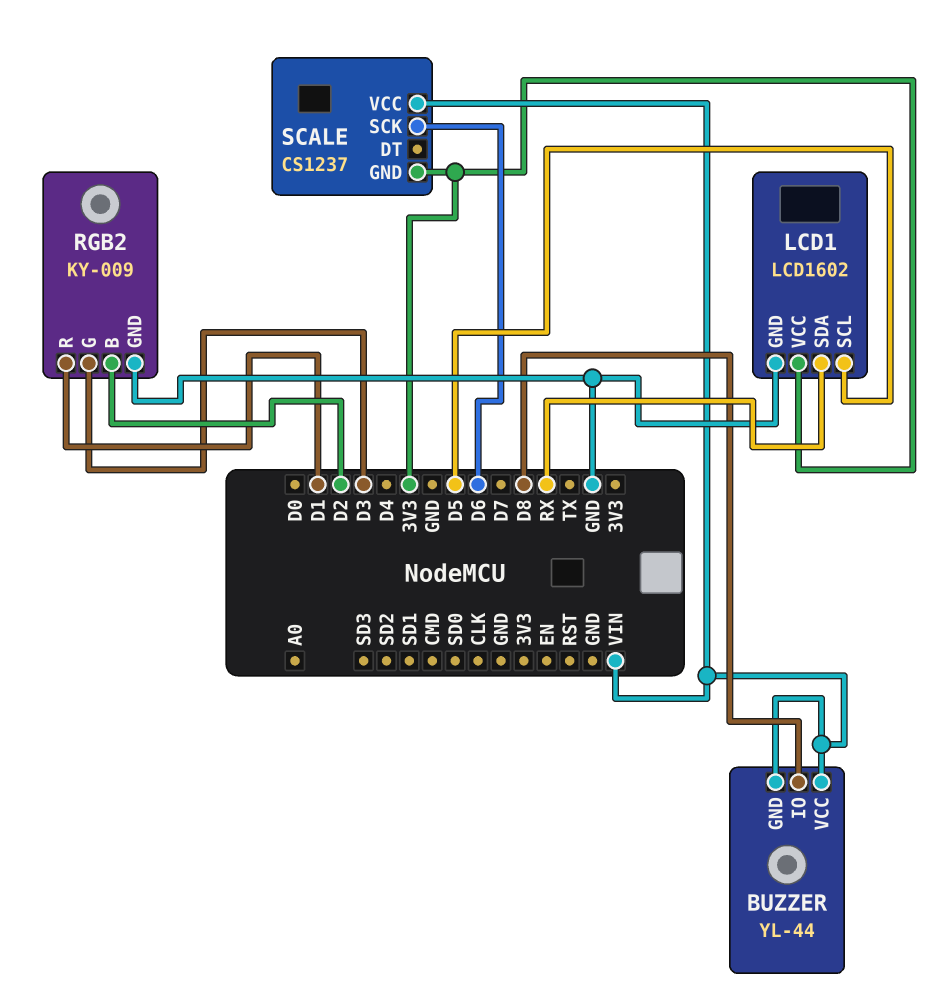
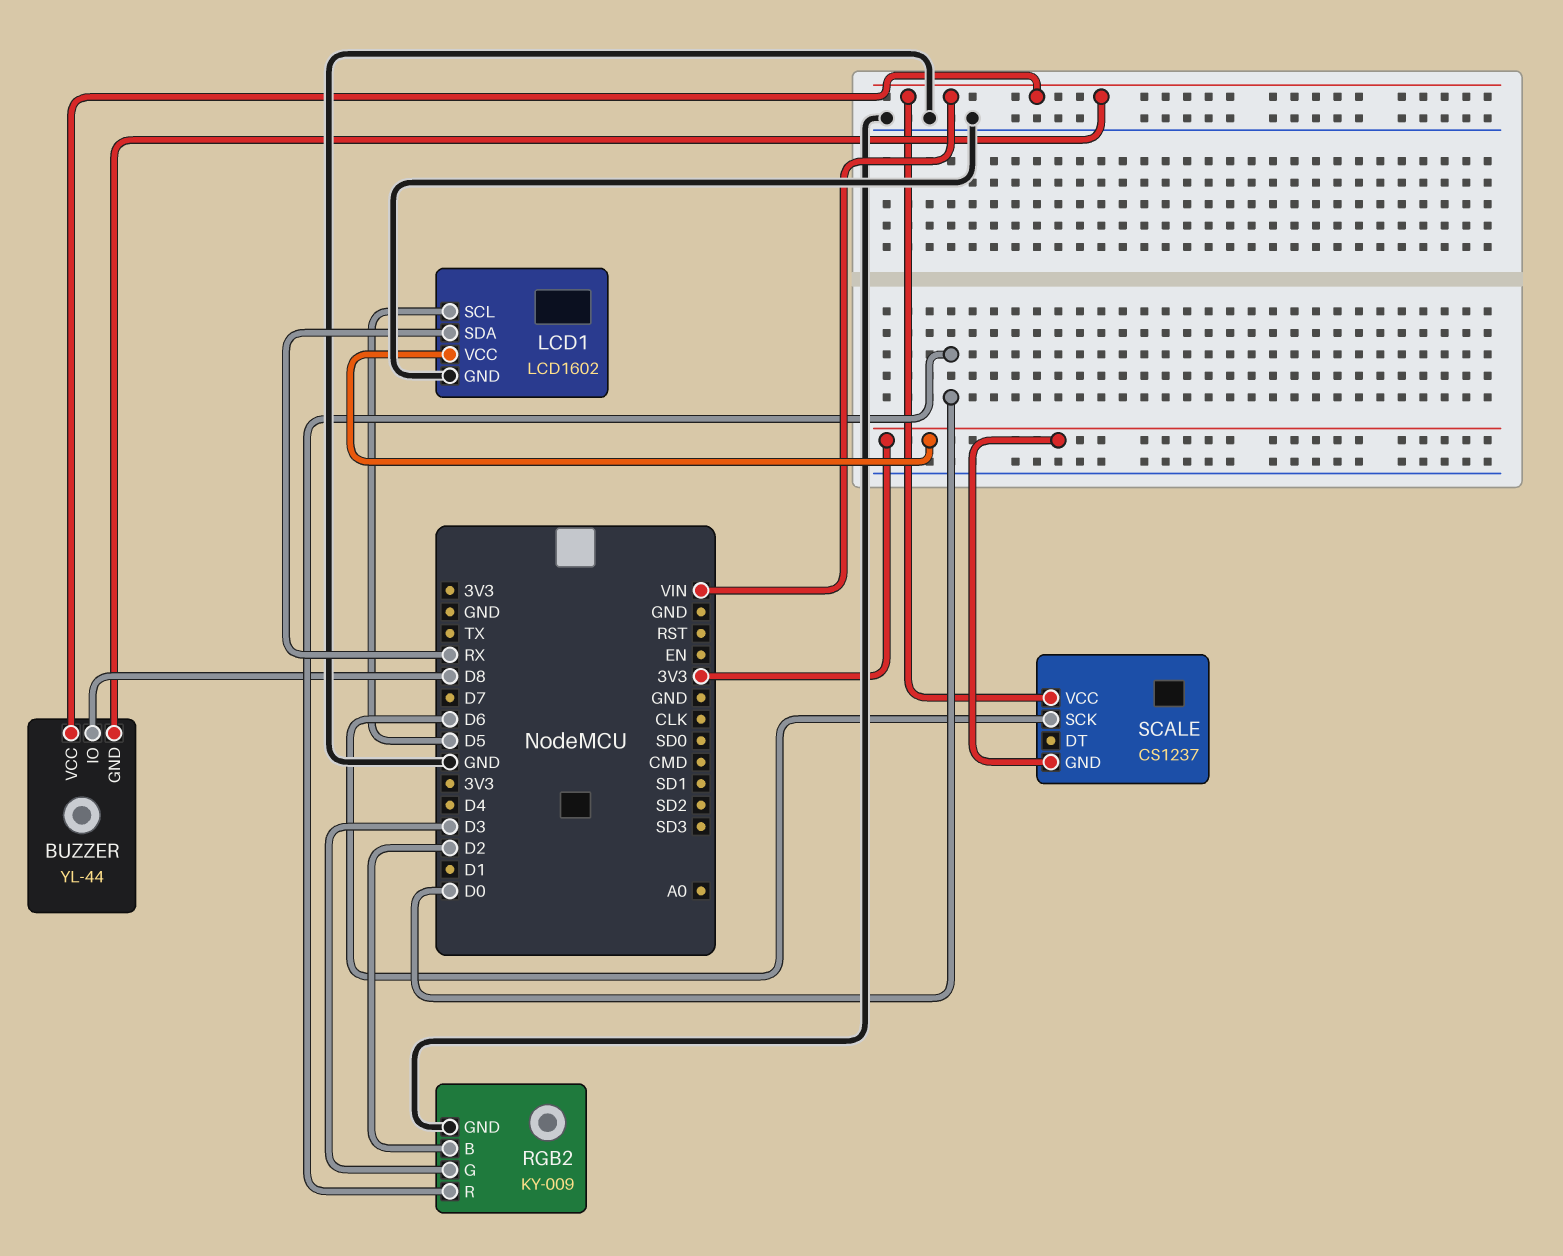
RGB2 pin R: D1 -> D0

